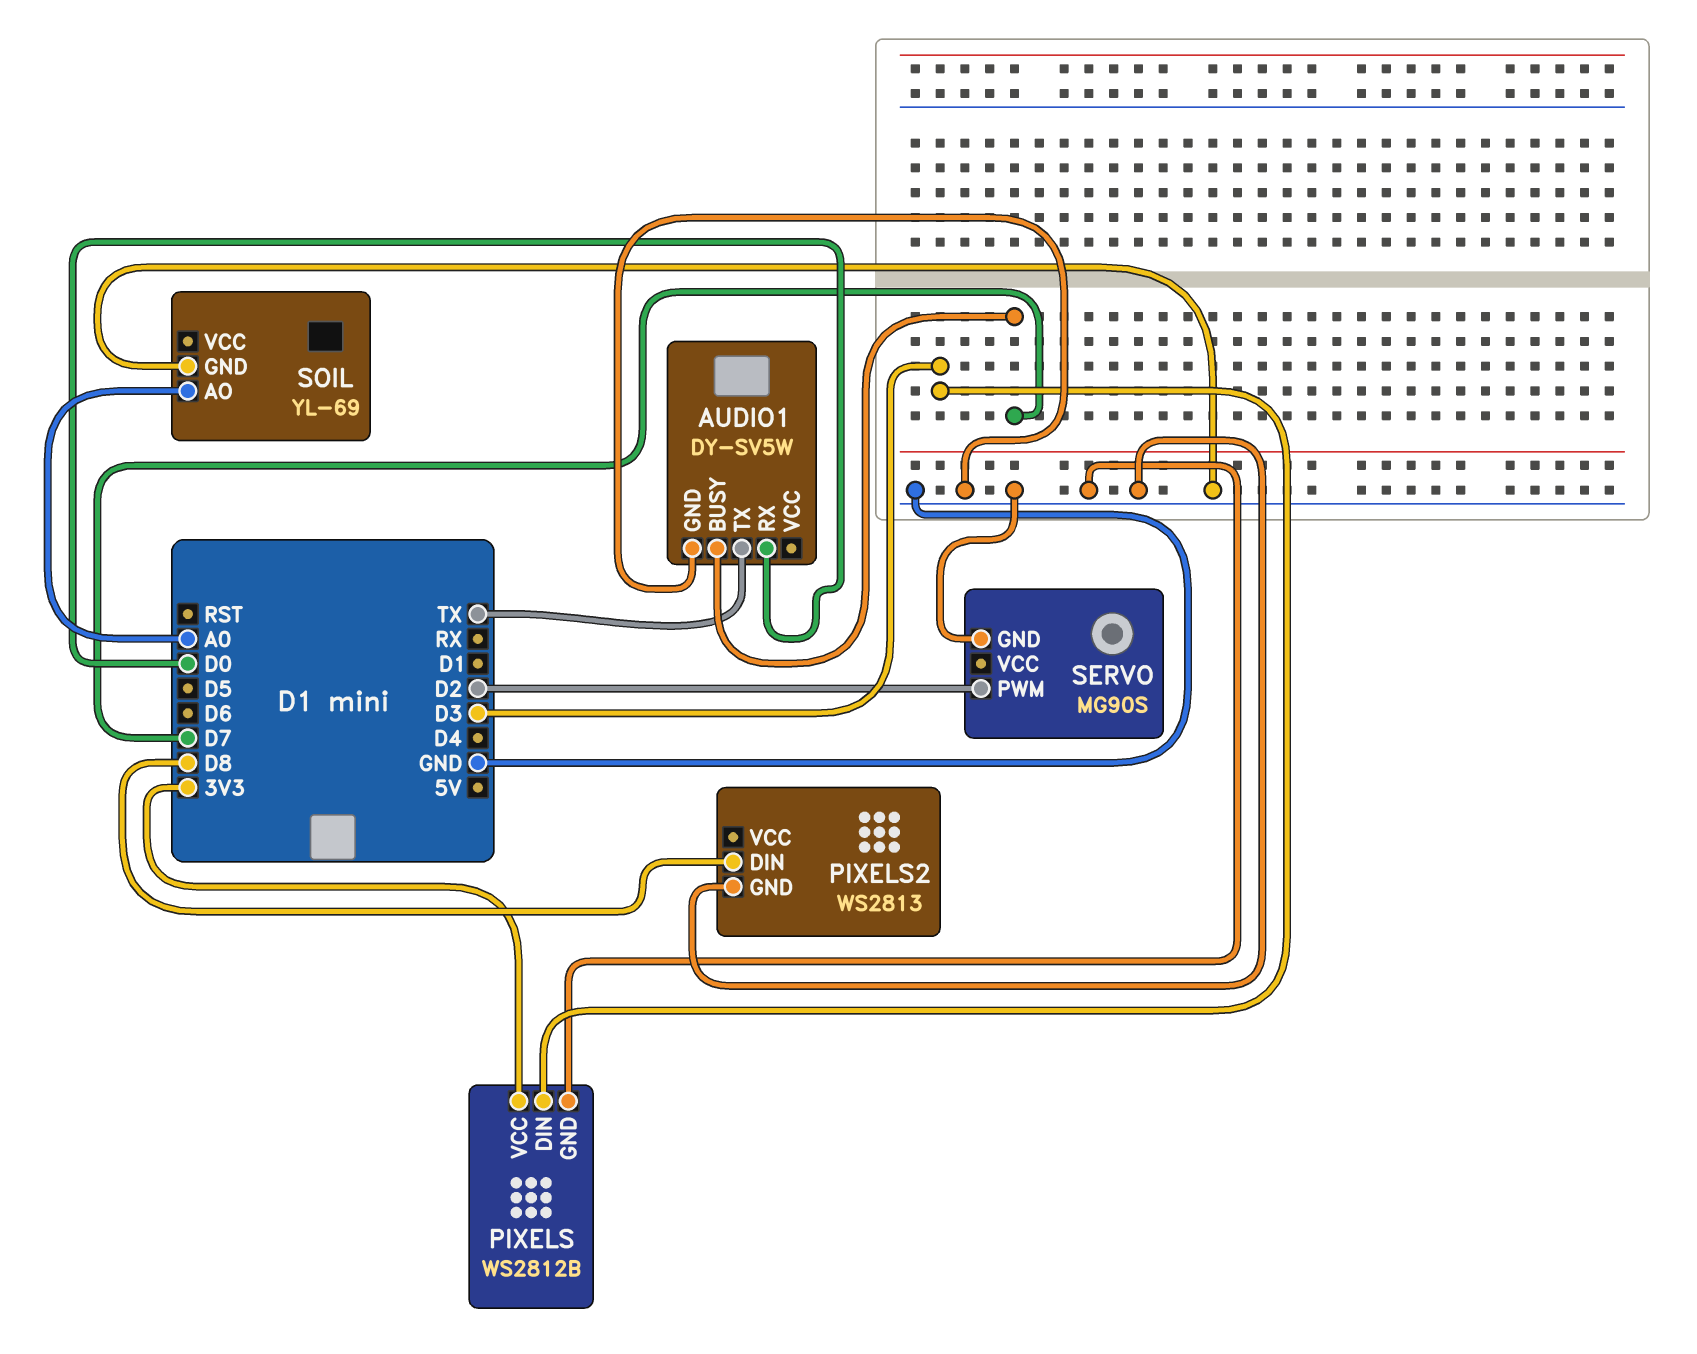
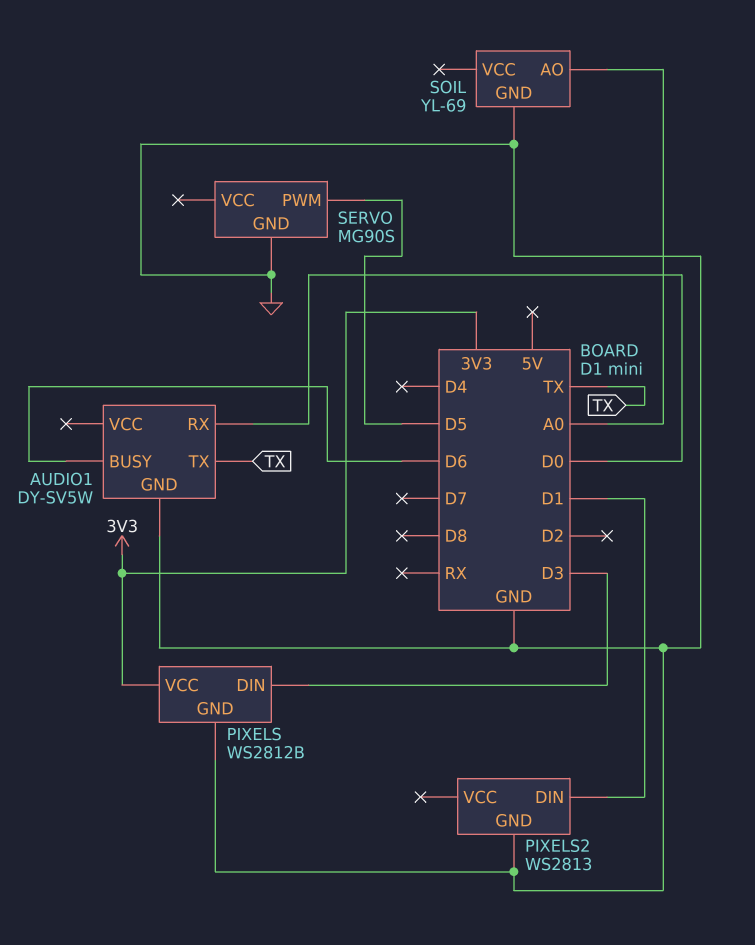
AUDIO1 pin BUSY: D7 -> D6
PIXELS2 pin DIN: D8 -> D1
SERVO pin PWM: D2 -> D5

